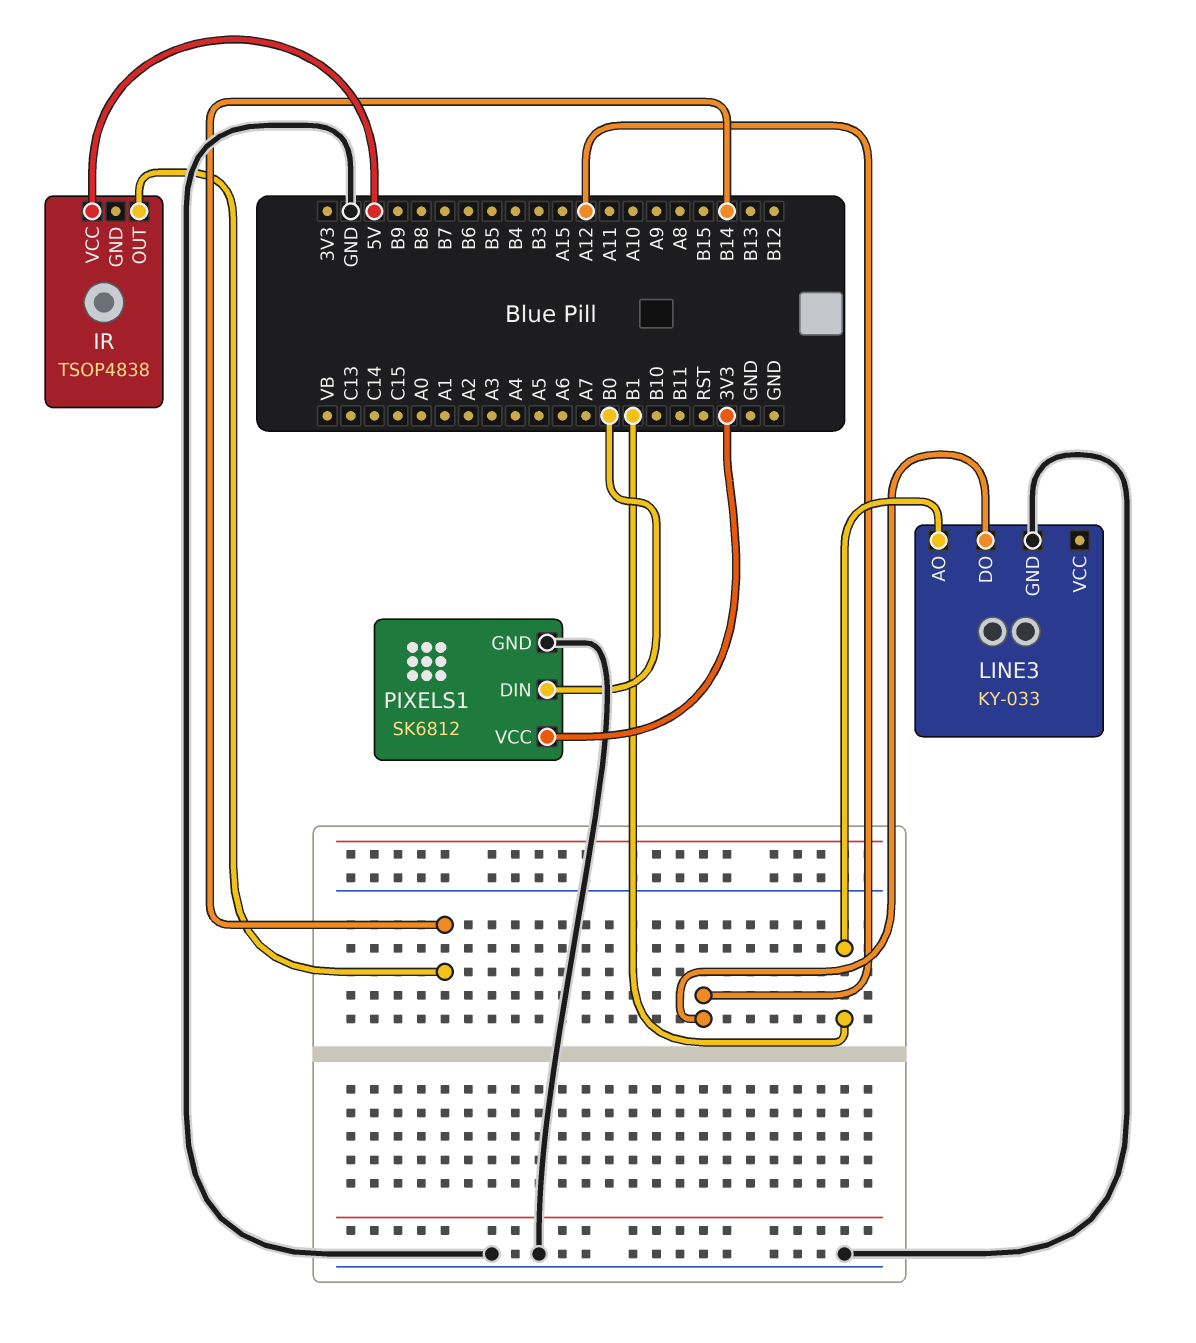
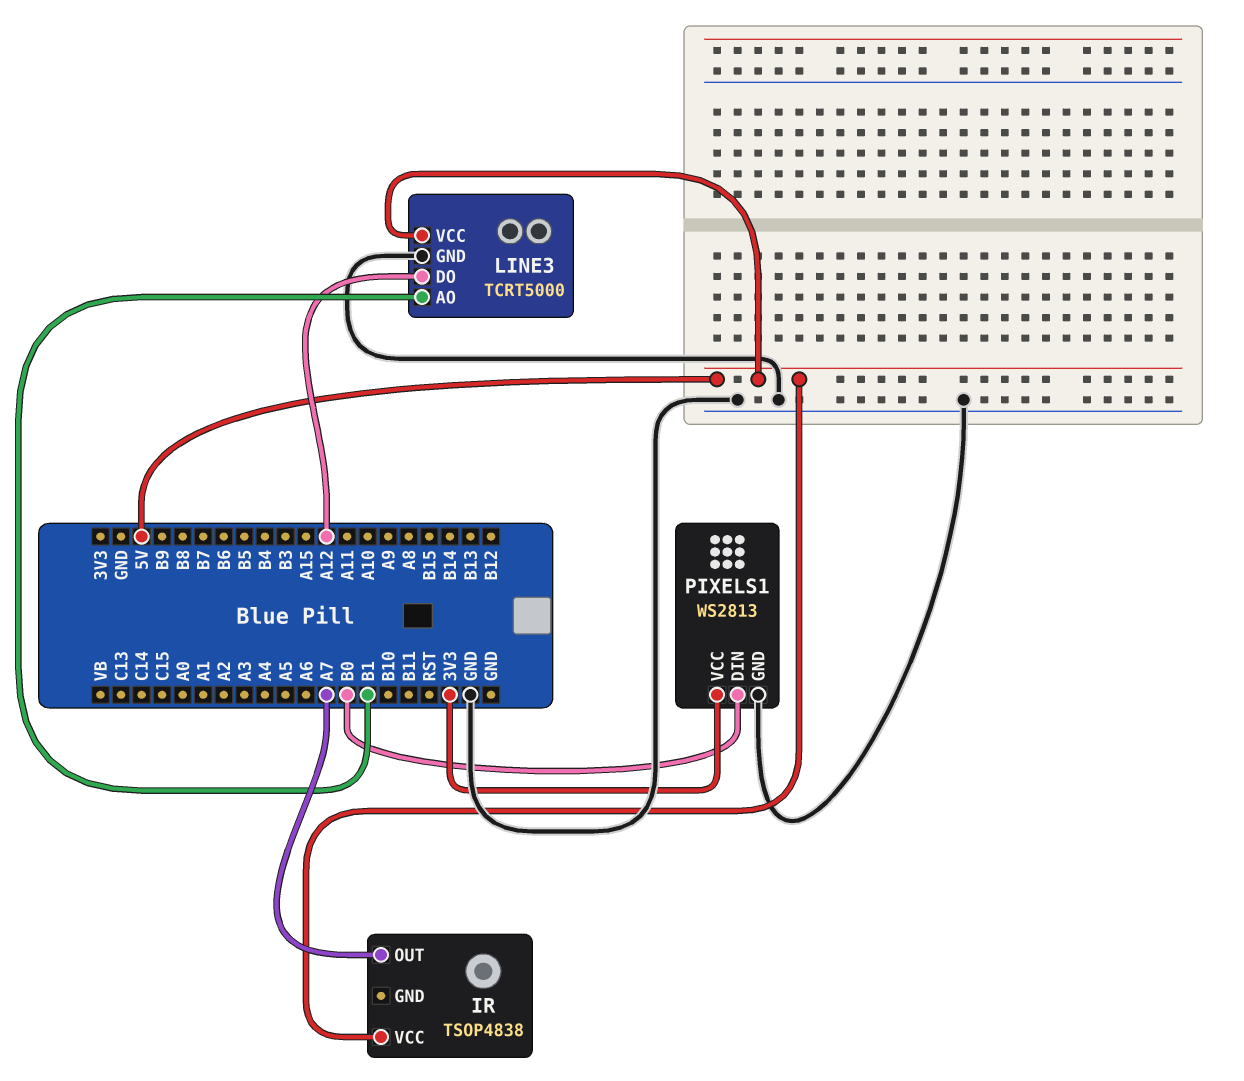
IR pin OUT: B14 -> A7
LINE3: KY-033 -> TCRT5000
LINE3 pin VCC: none -> 5V
PIXELS1: SK6812 -> WS2813

